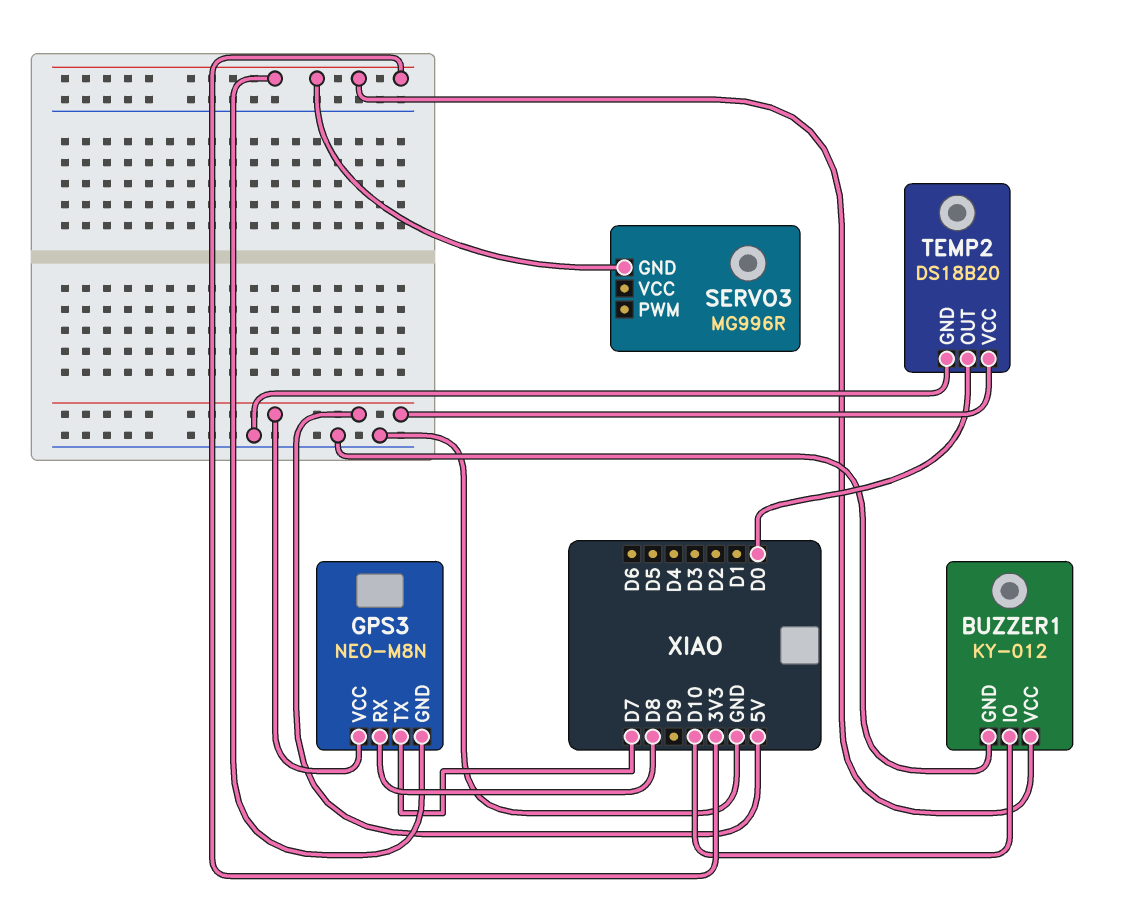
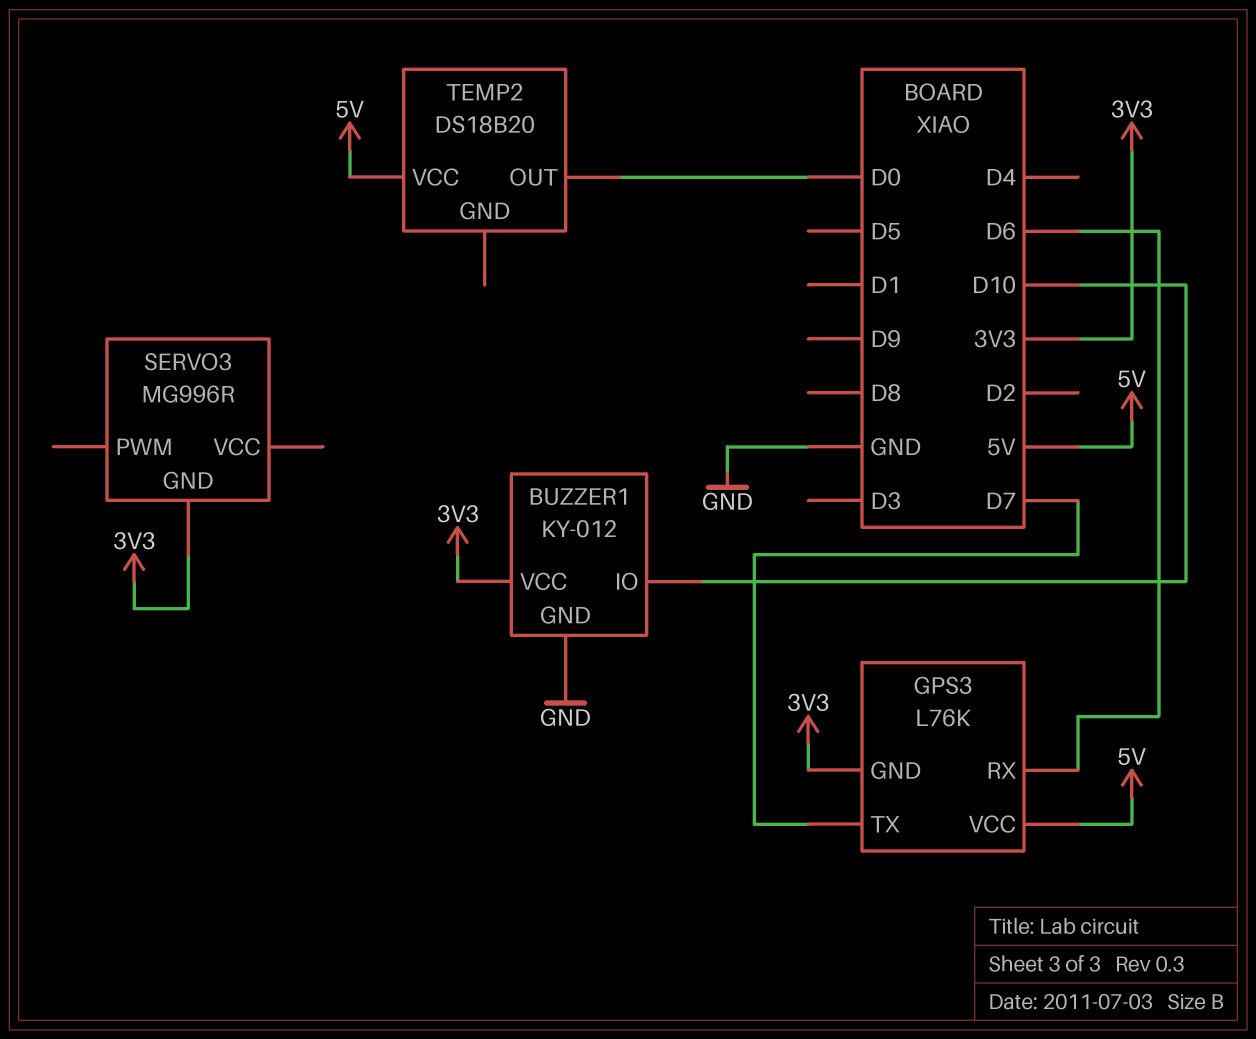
GPS3: NEO-M8N -> L76K
GPS3 pin RX: D8 -> D6
TEMP2 pin GND: GND -> none

